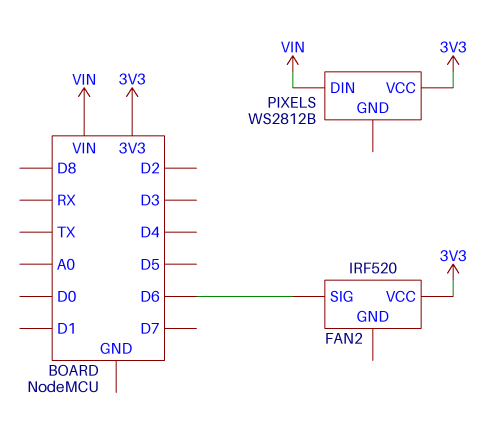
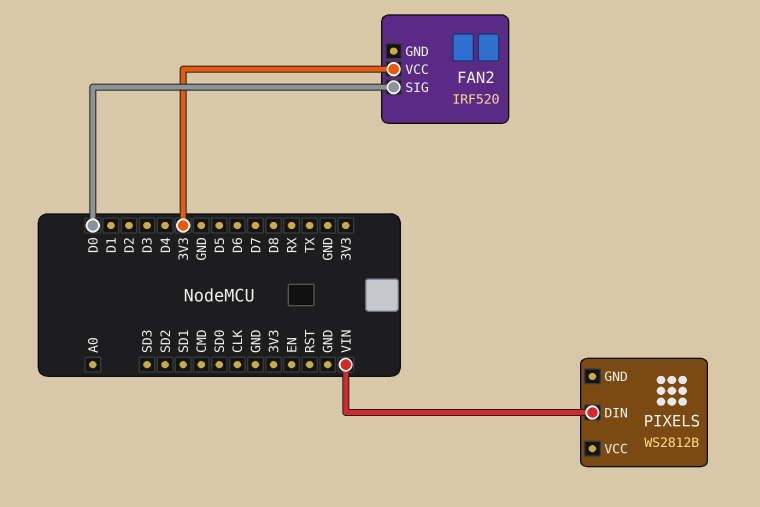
FAN2 pin SIG: D6 -> D0
PIXELS pin VCC: 3V3 -> none

